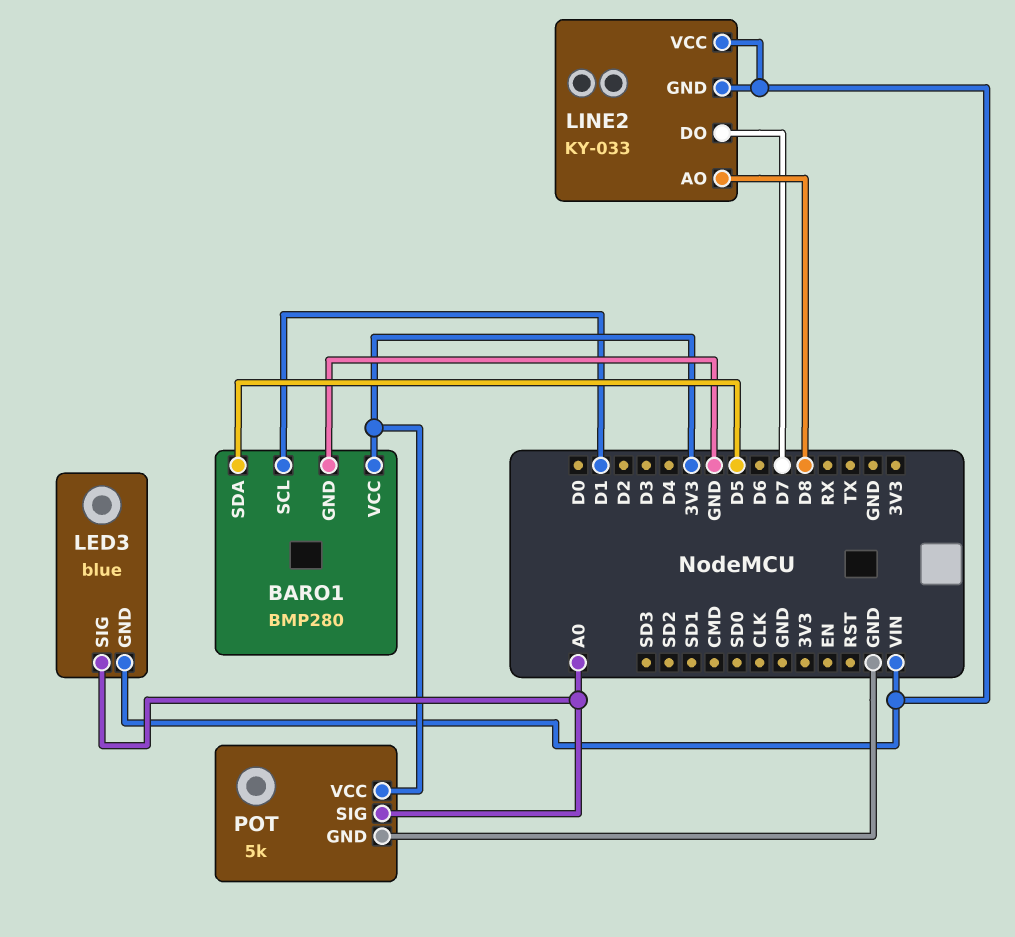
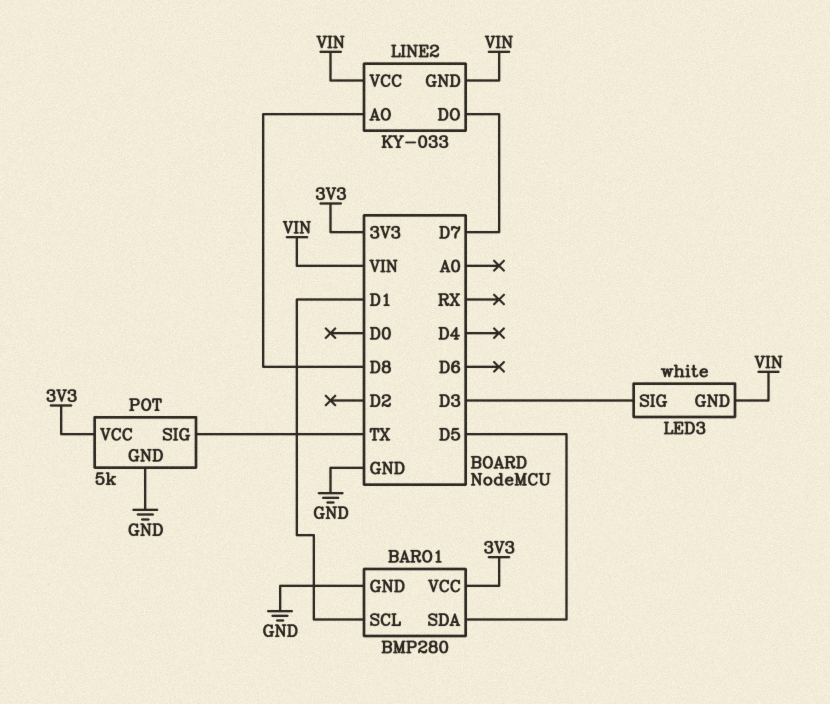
LED3: blue -> white
LED3 pin SIG: A0 -> D3
POT pin SIG: A0 -> TX

